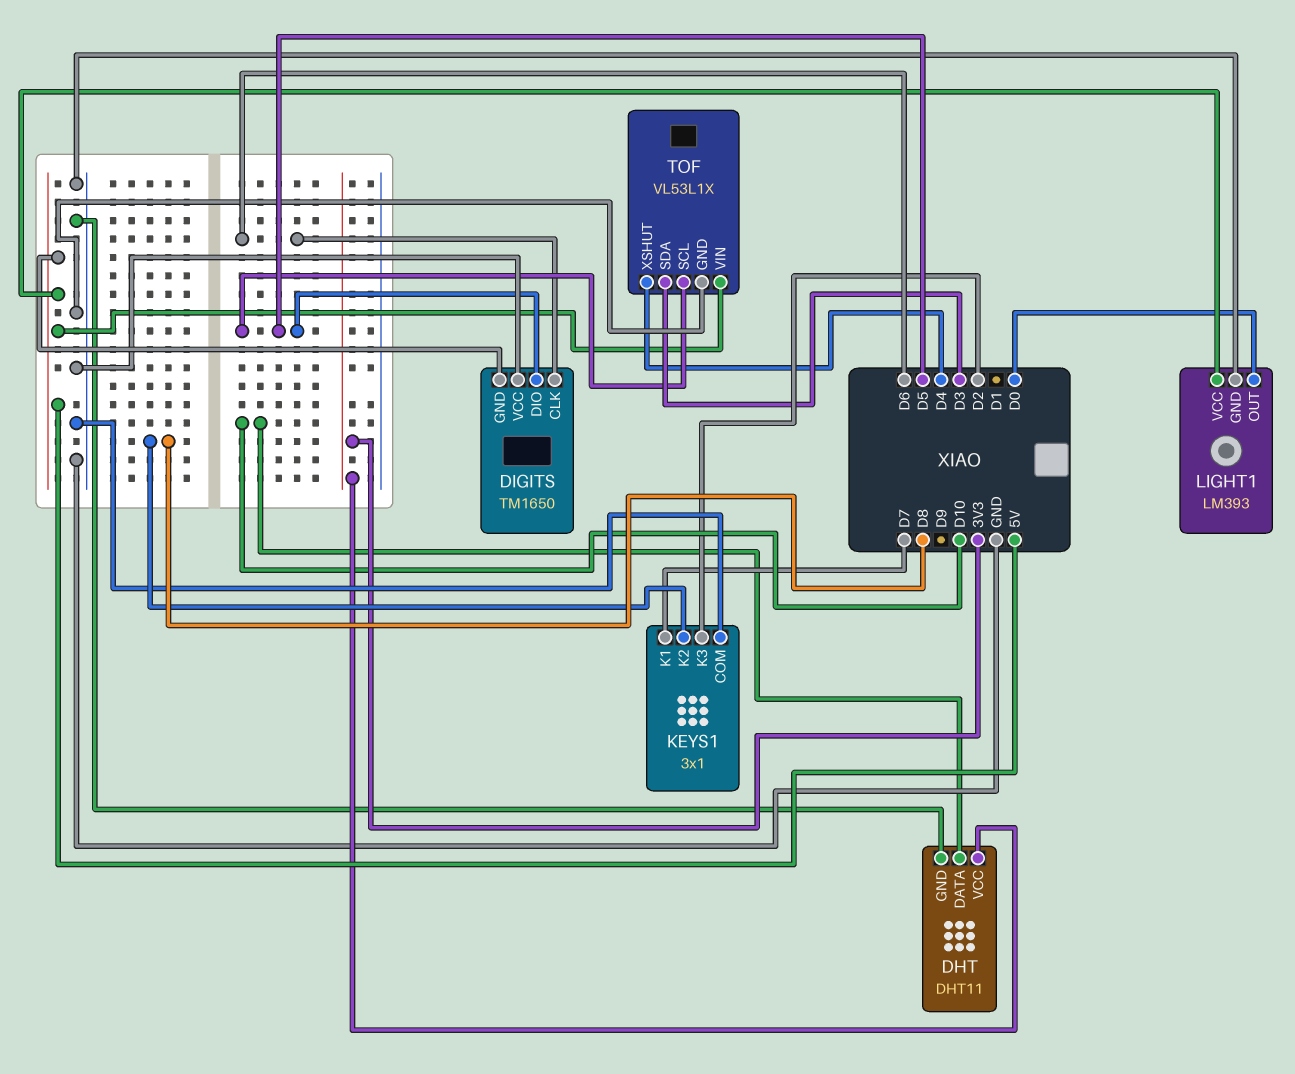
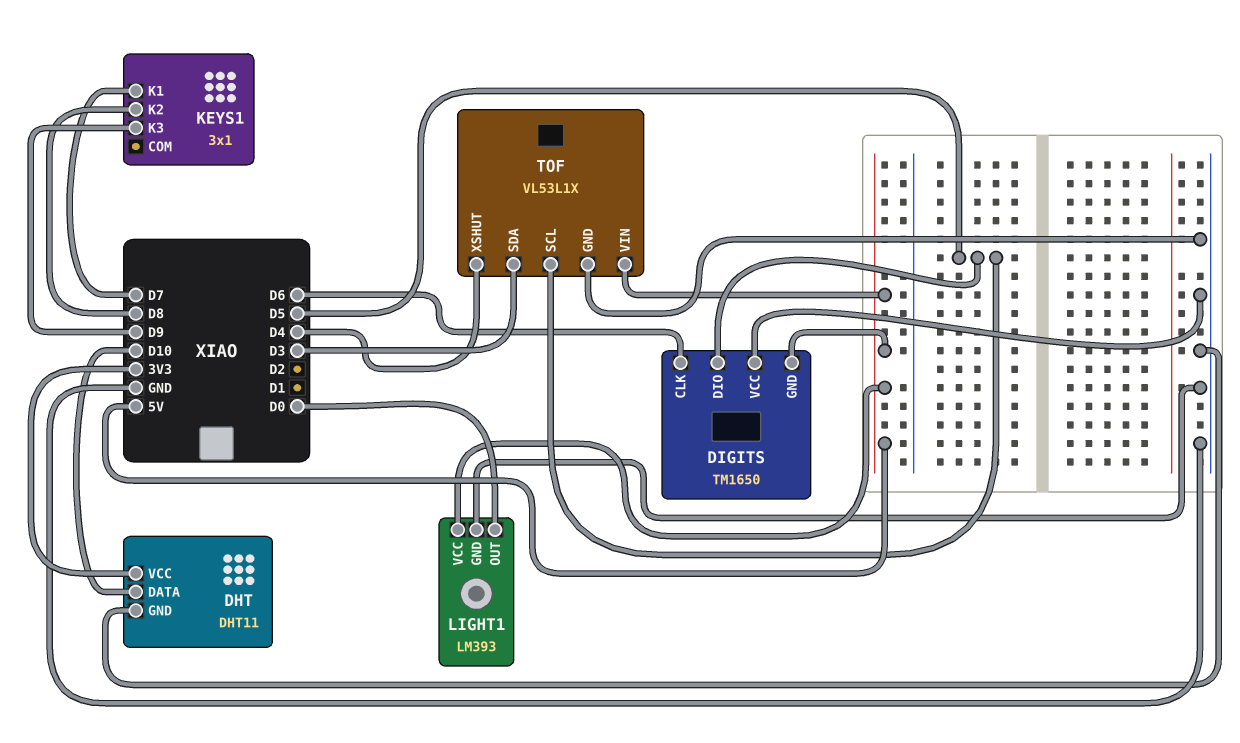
KEYS1 pin COM: GND -> none
KEYS1 pin K3: D2 -> D9

